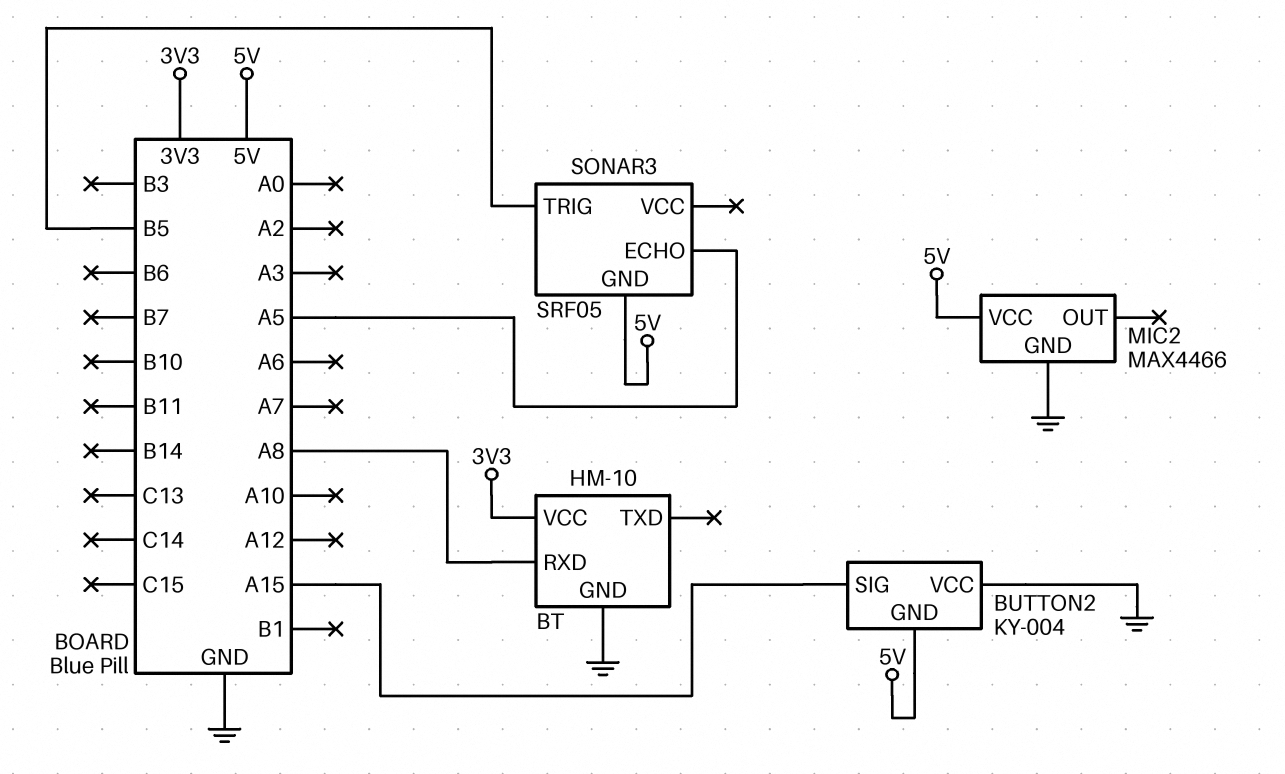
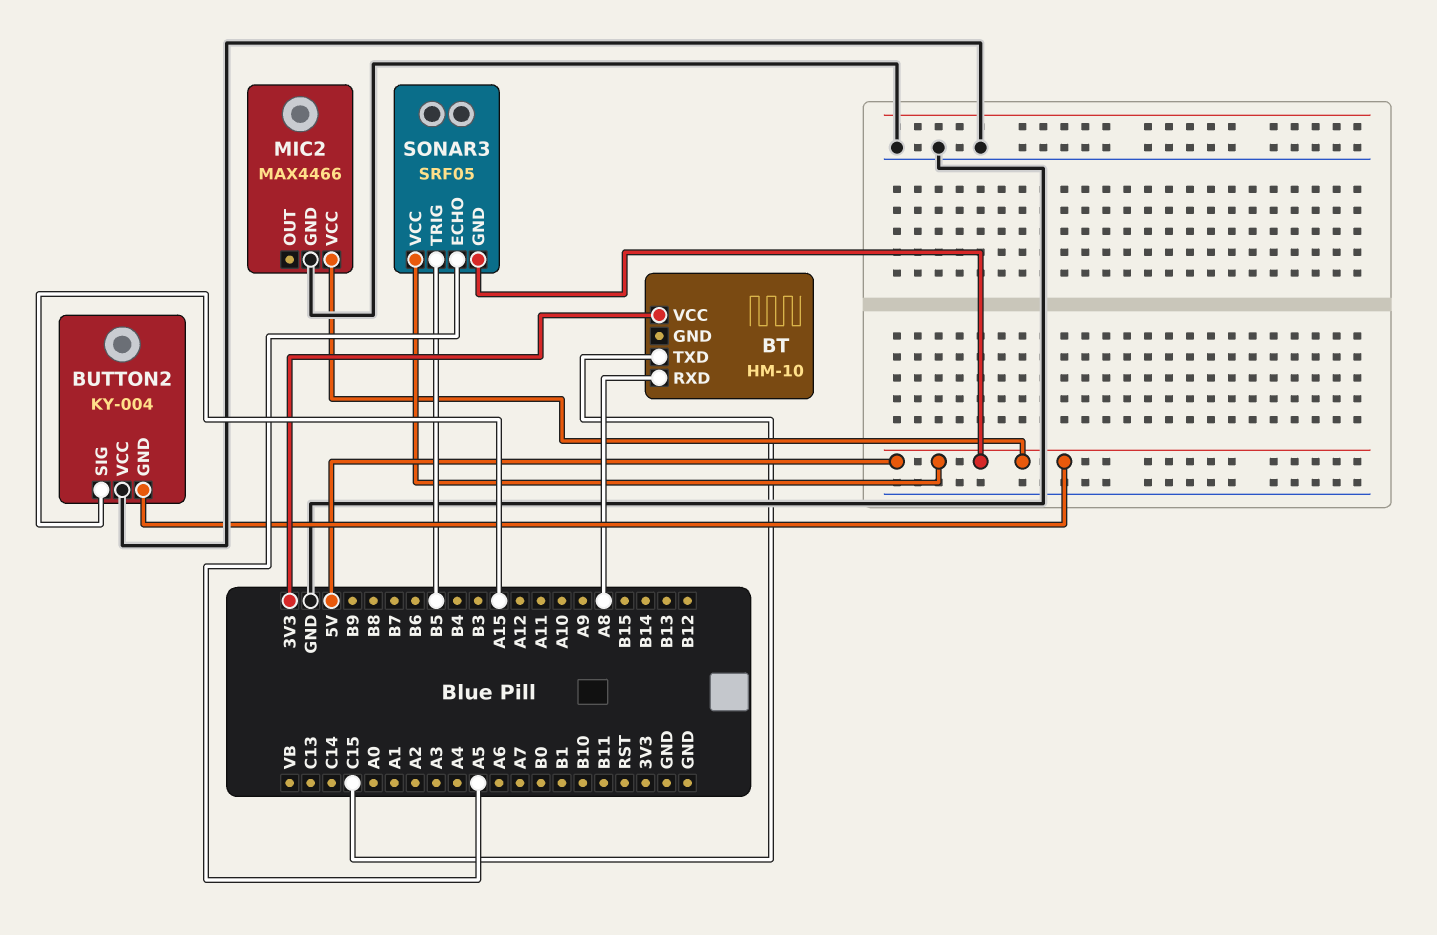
BT pin GND: GND -> none
BT pin TXD: none -> C15
SONAR3 pin VCC: none -> 5V

